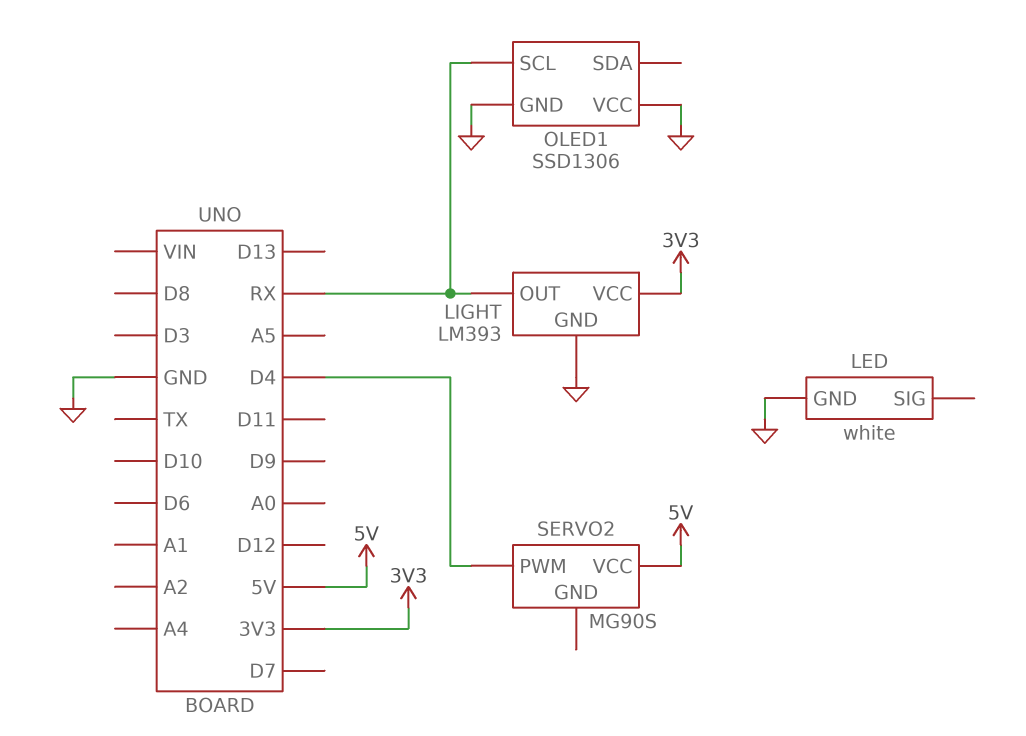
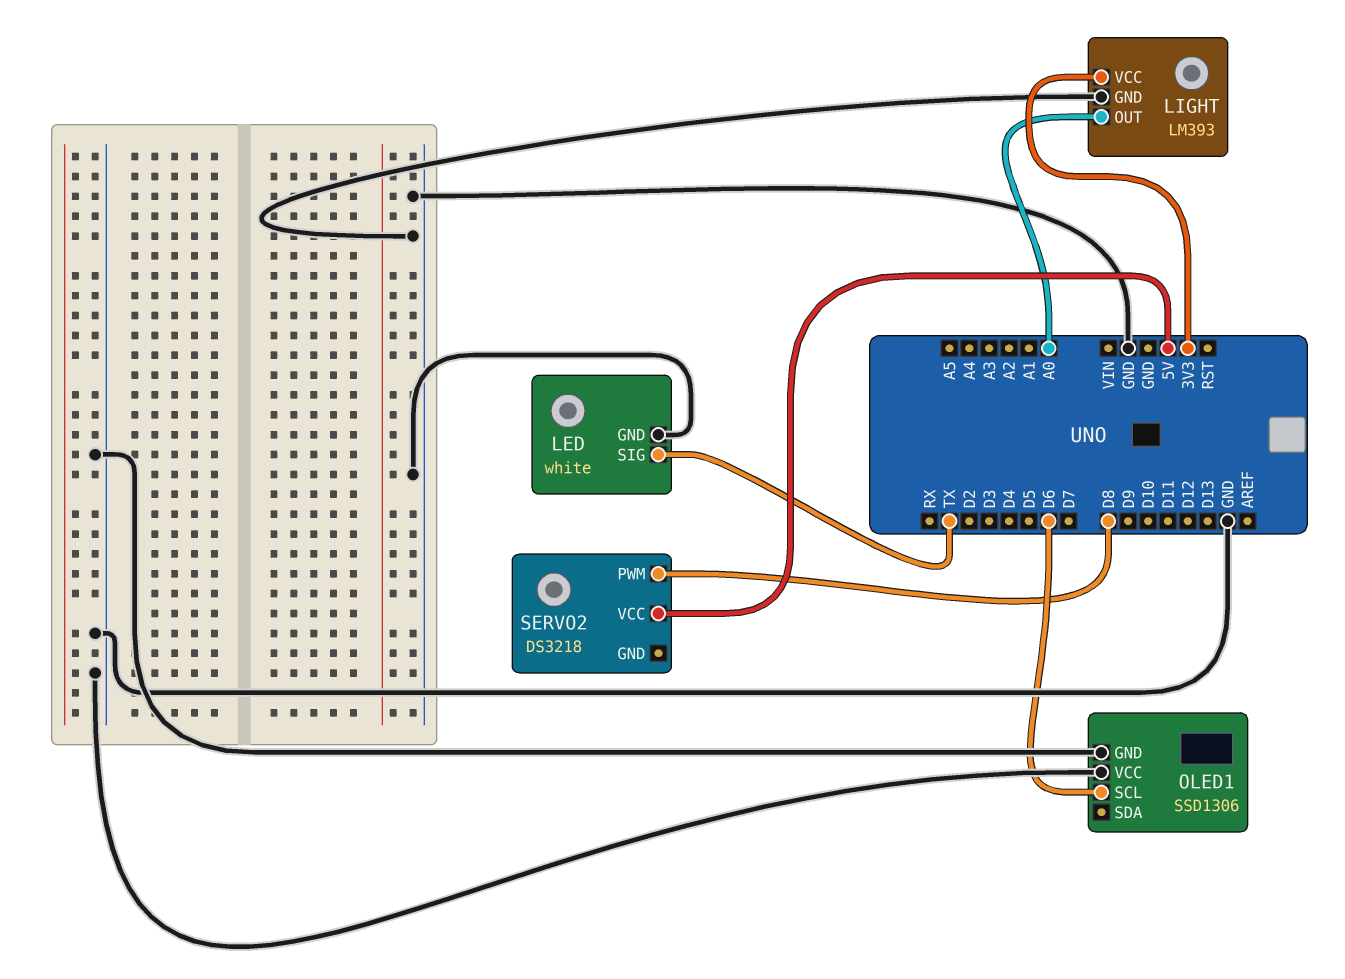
LED pin SIG: none -> TX
LIGHT pin OUT: RX -> A0
OLED1 pin SCL: RX -> D6
SERVO2: MG90S -> DS3218
SERVO2 pin PWM: D4 -> D8

